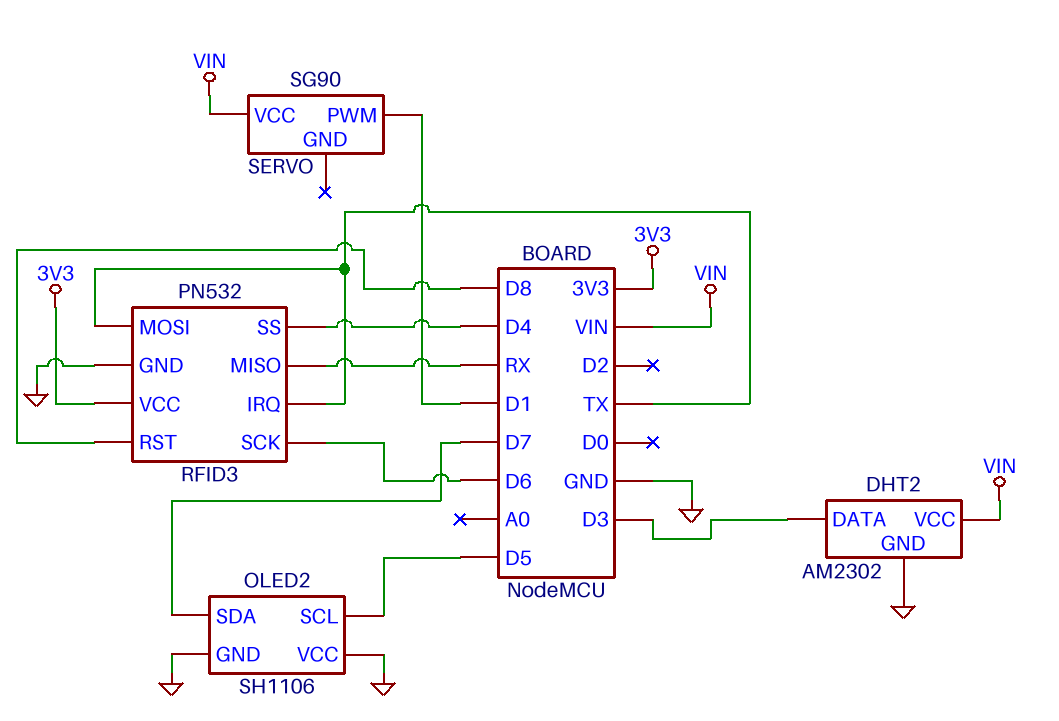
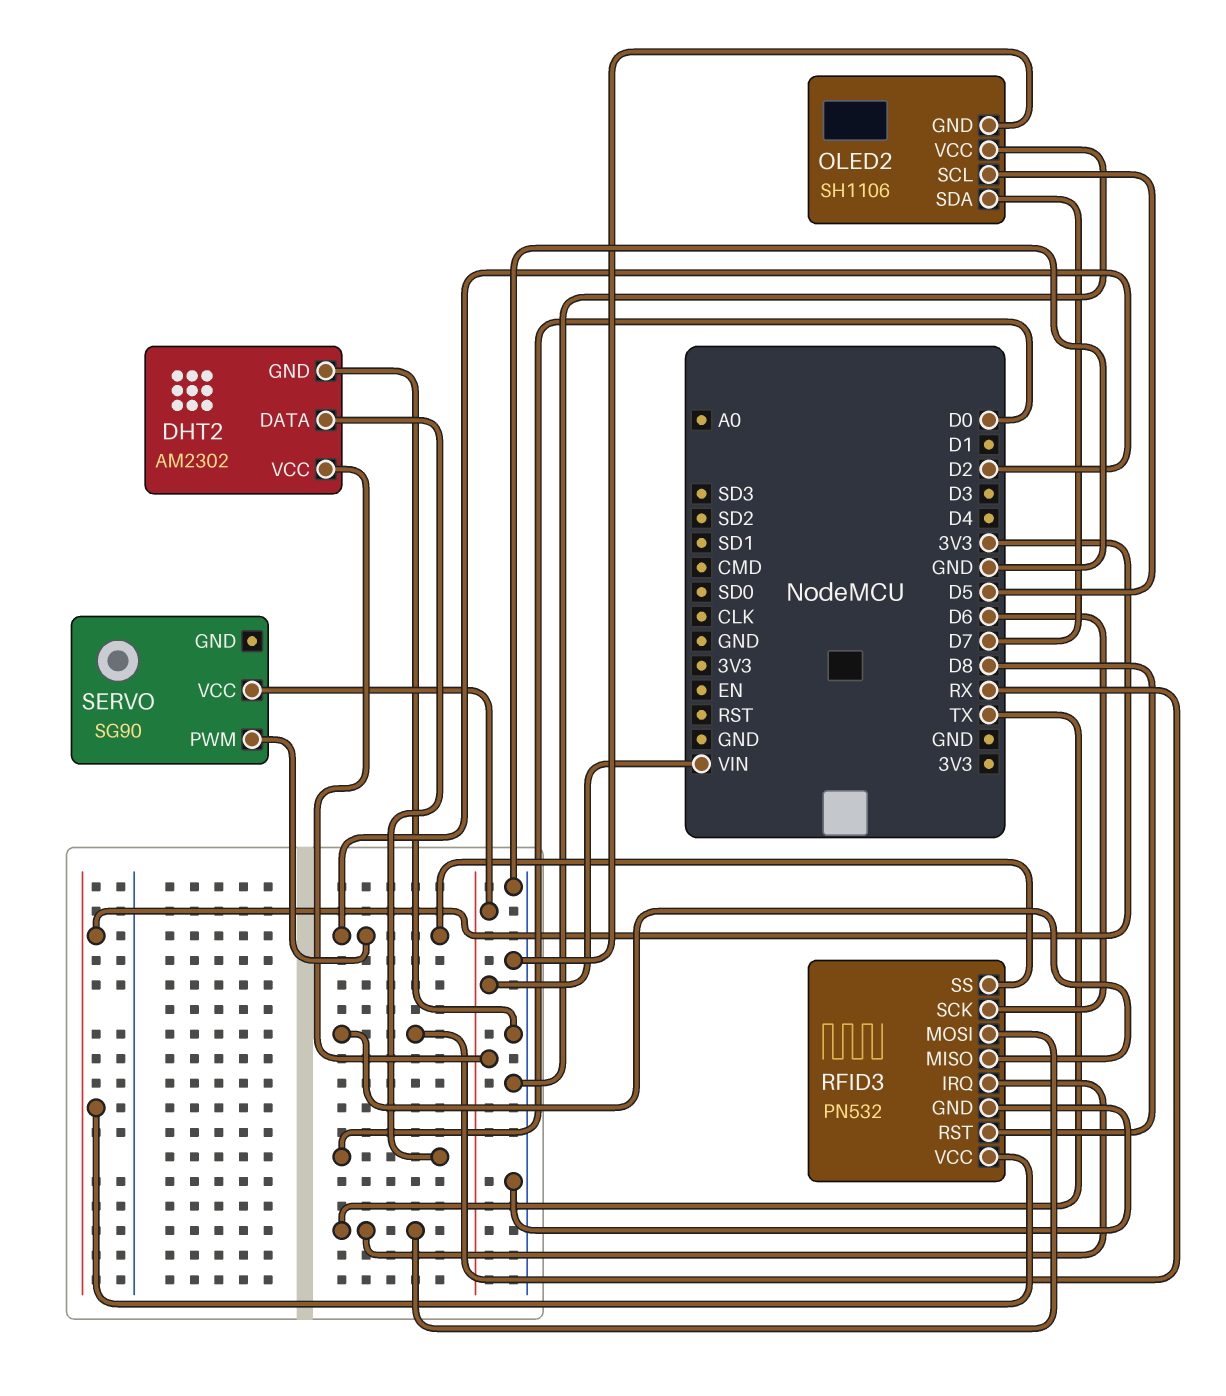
DHT2 pin DATA: D3 -> D0
RFID3 pin SS: D4 -> D2
SERVO pin PWM: D1 -> D2

